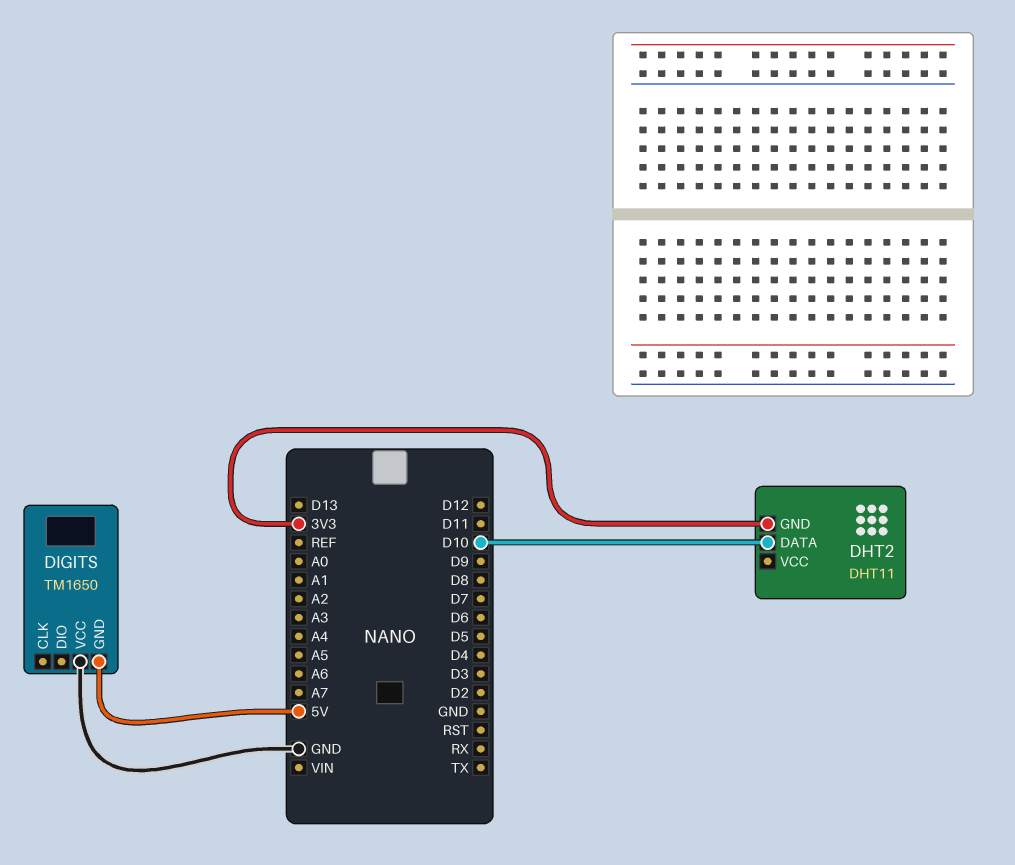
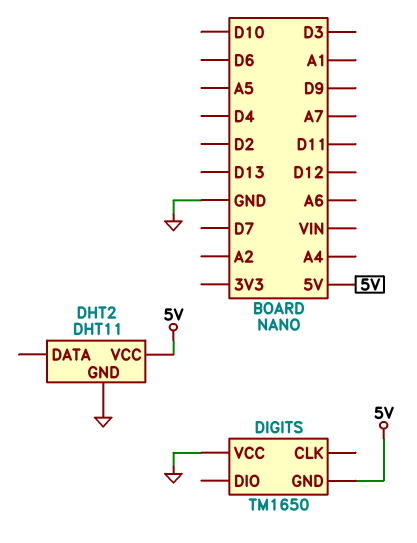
DHT2 pin DATA: D10 -> none
DHT2 pin GND: 3V3 -> GND
DHT2 pin VCC: none -> 5V

